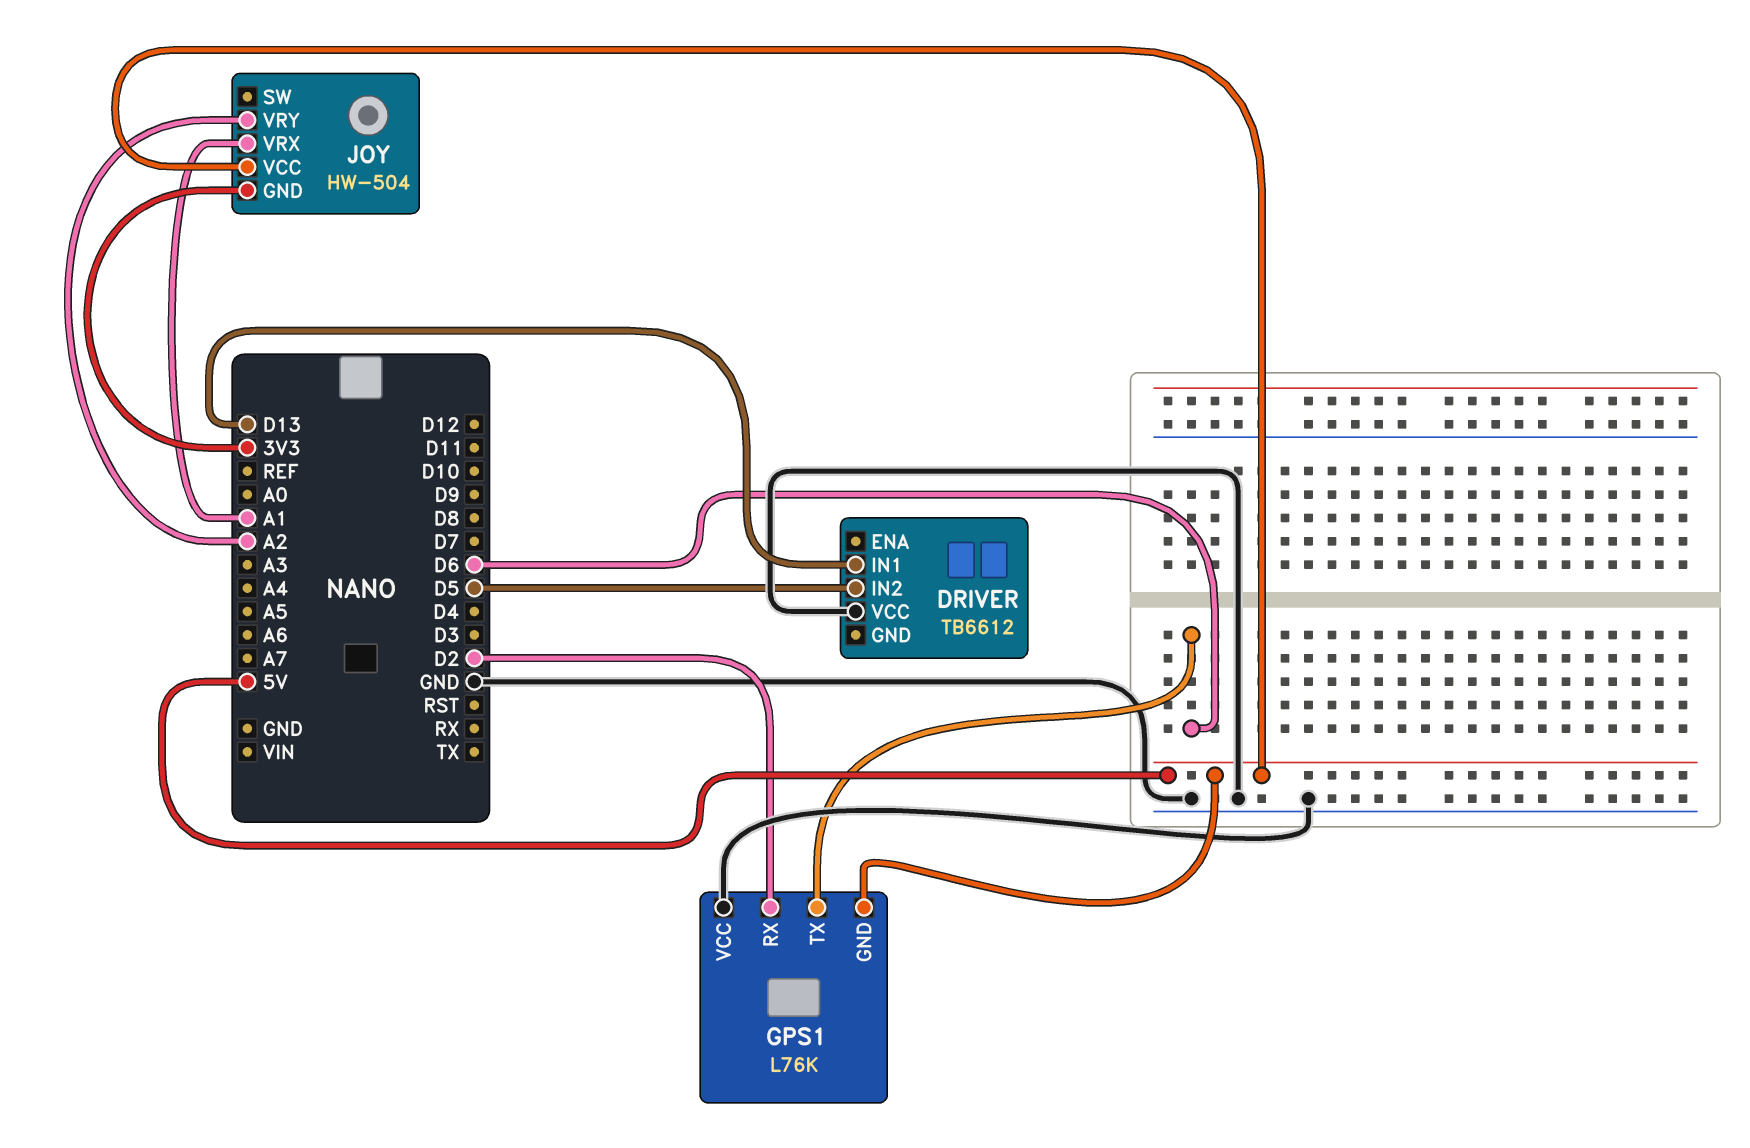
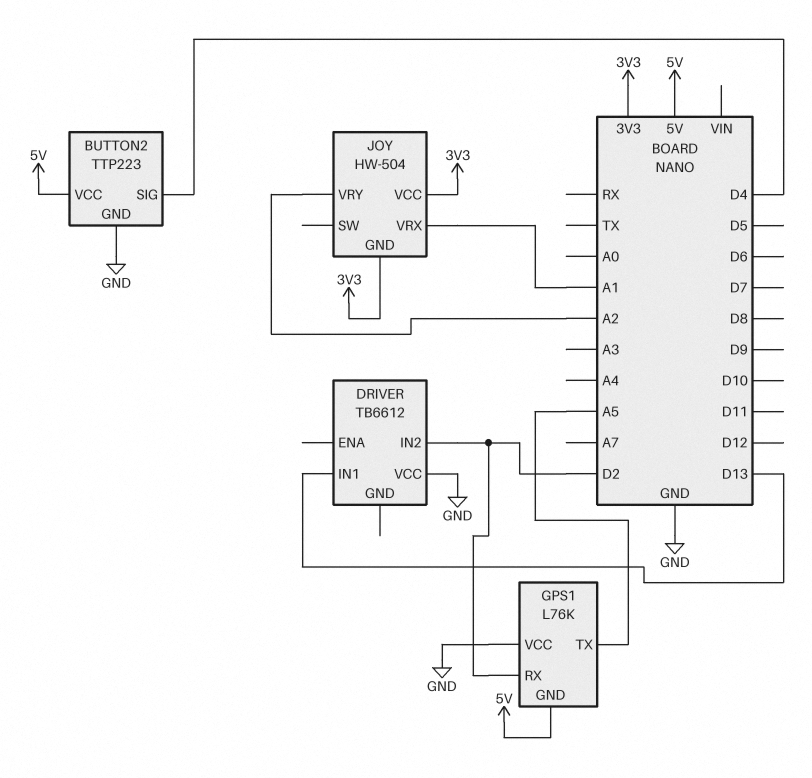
BUTTON2: none -> TTP223
BUTTON2 pin GND: none -> GND
BUTTON2 pin SIG: none -> D4
BUTTON2 pin VCC: none -> 5V
DRIVER pin IN2: D5 -> D2
GPS1 pin TX: D6 -> A5
JOY pin VCC: 5V -> 3V3

